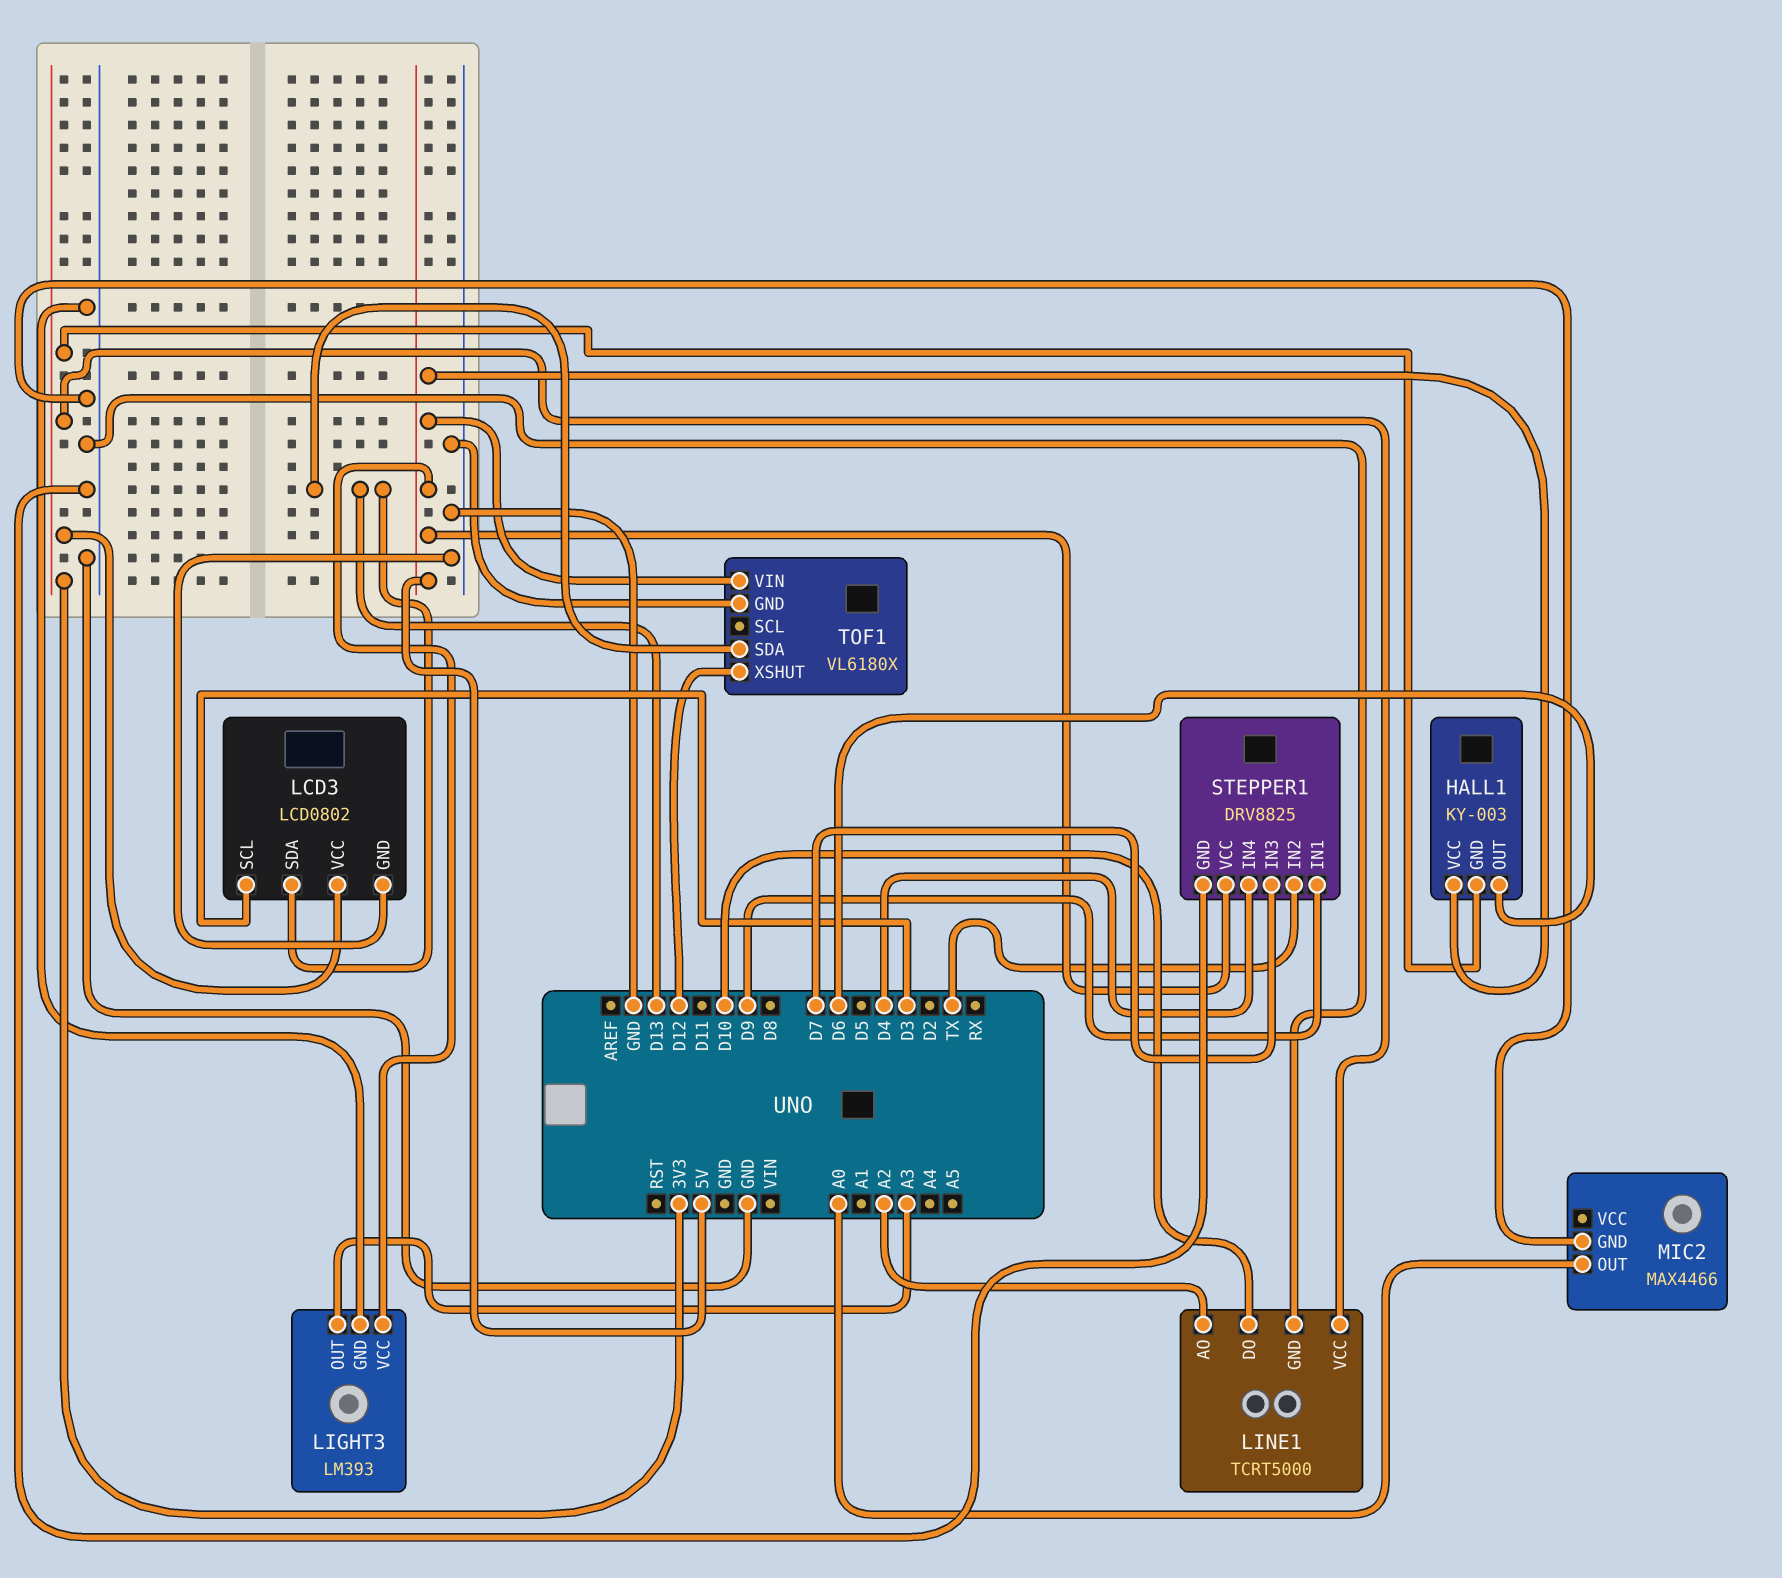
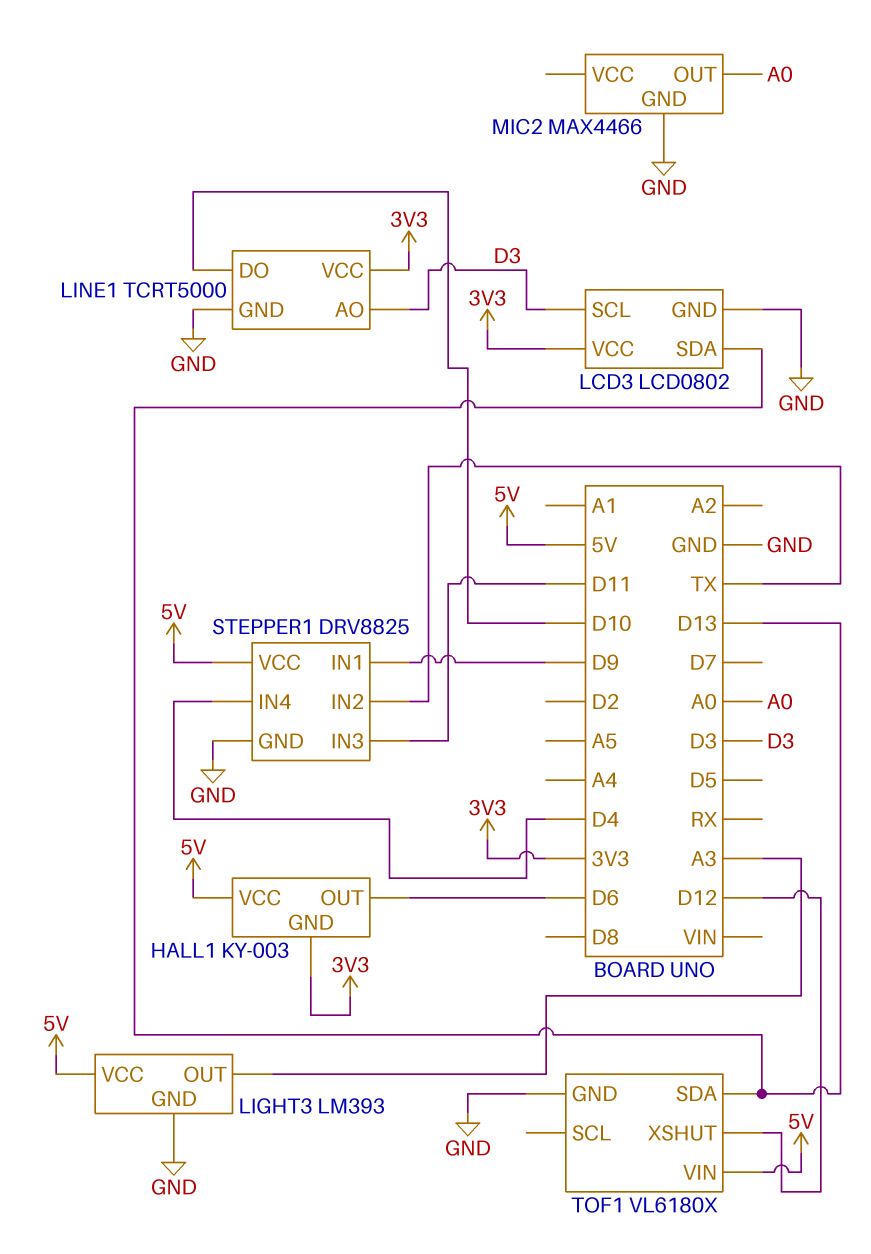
LINE1 pin AO: A2 -> D3
STEPPER1 pin IN3: D7 -> D11

